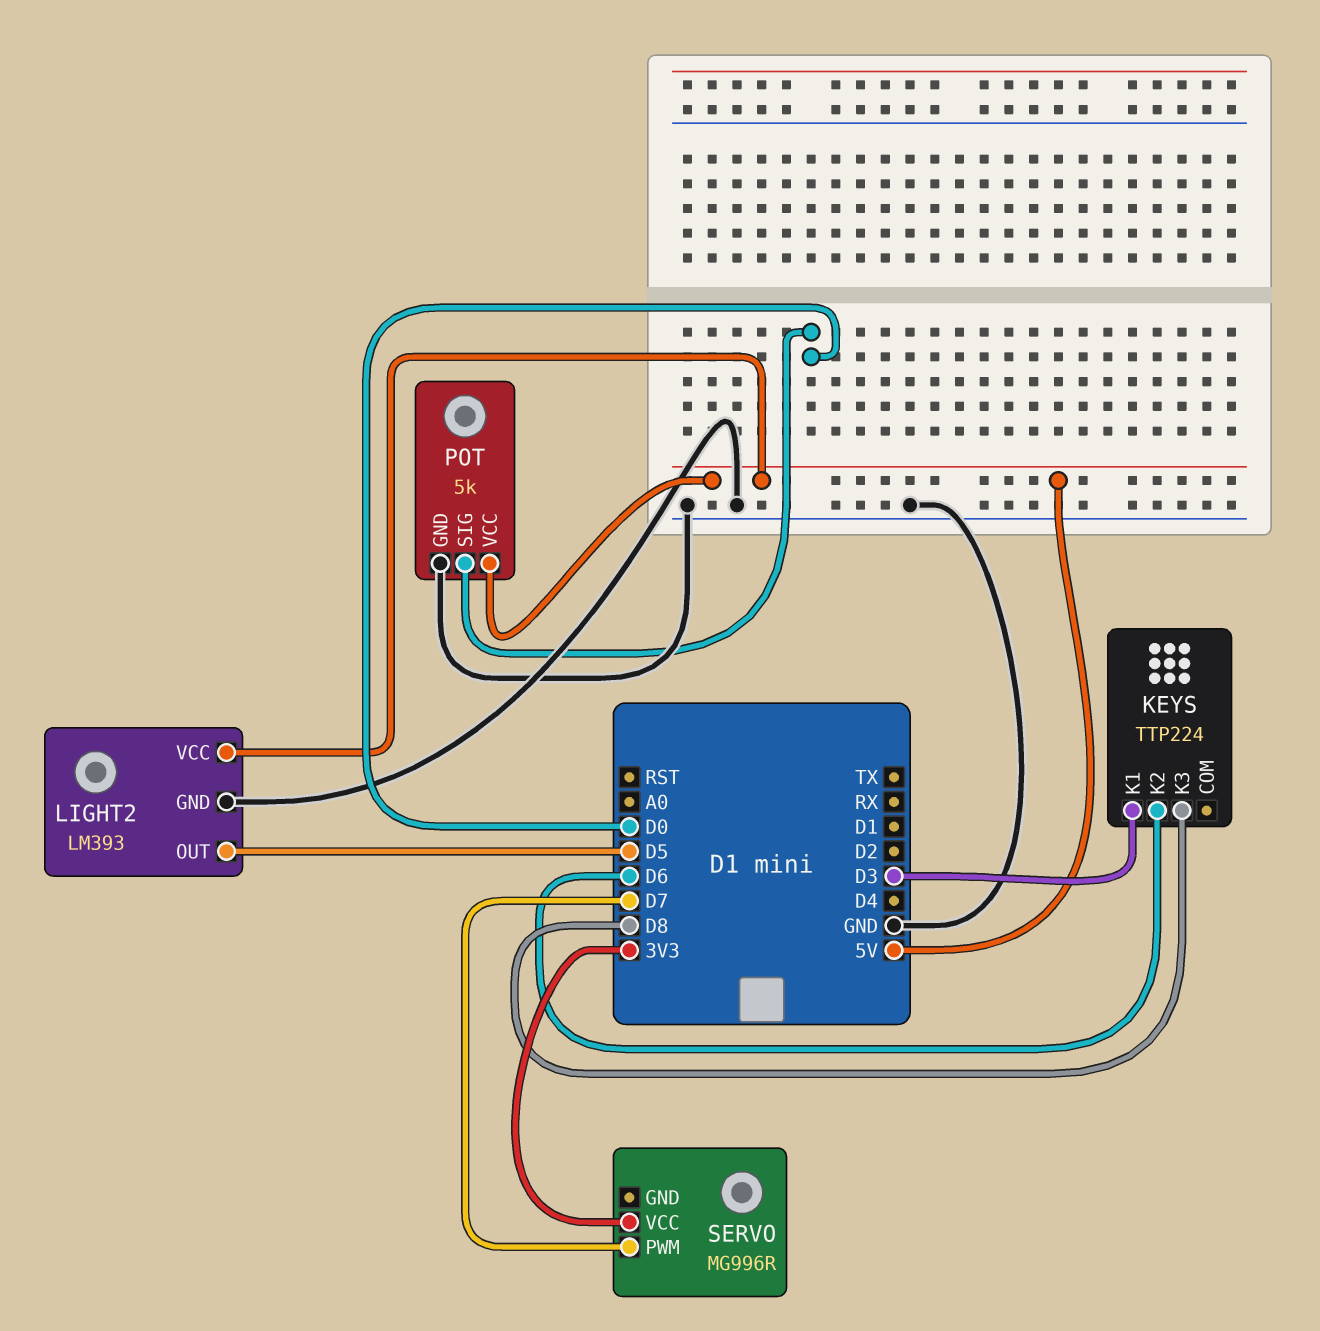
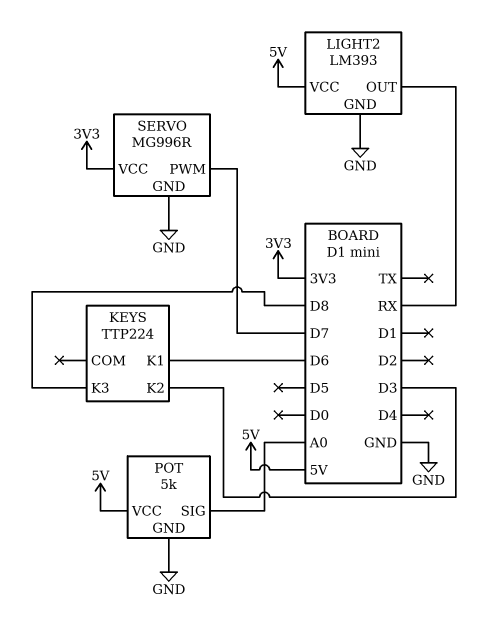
KEYS pin K1: D3 -> D6
KEYS pin K2: D6 -> D3
LIGHT2 pin OUT: D5 -> RX
POT pin SIG: D0 -> A0
SERVO pin GND: none -> GND

